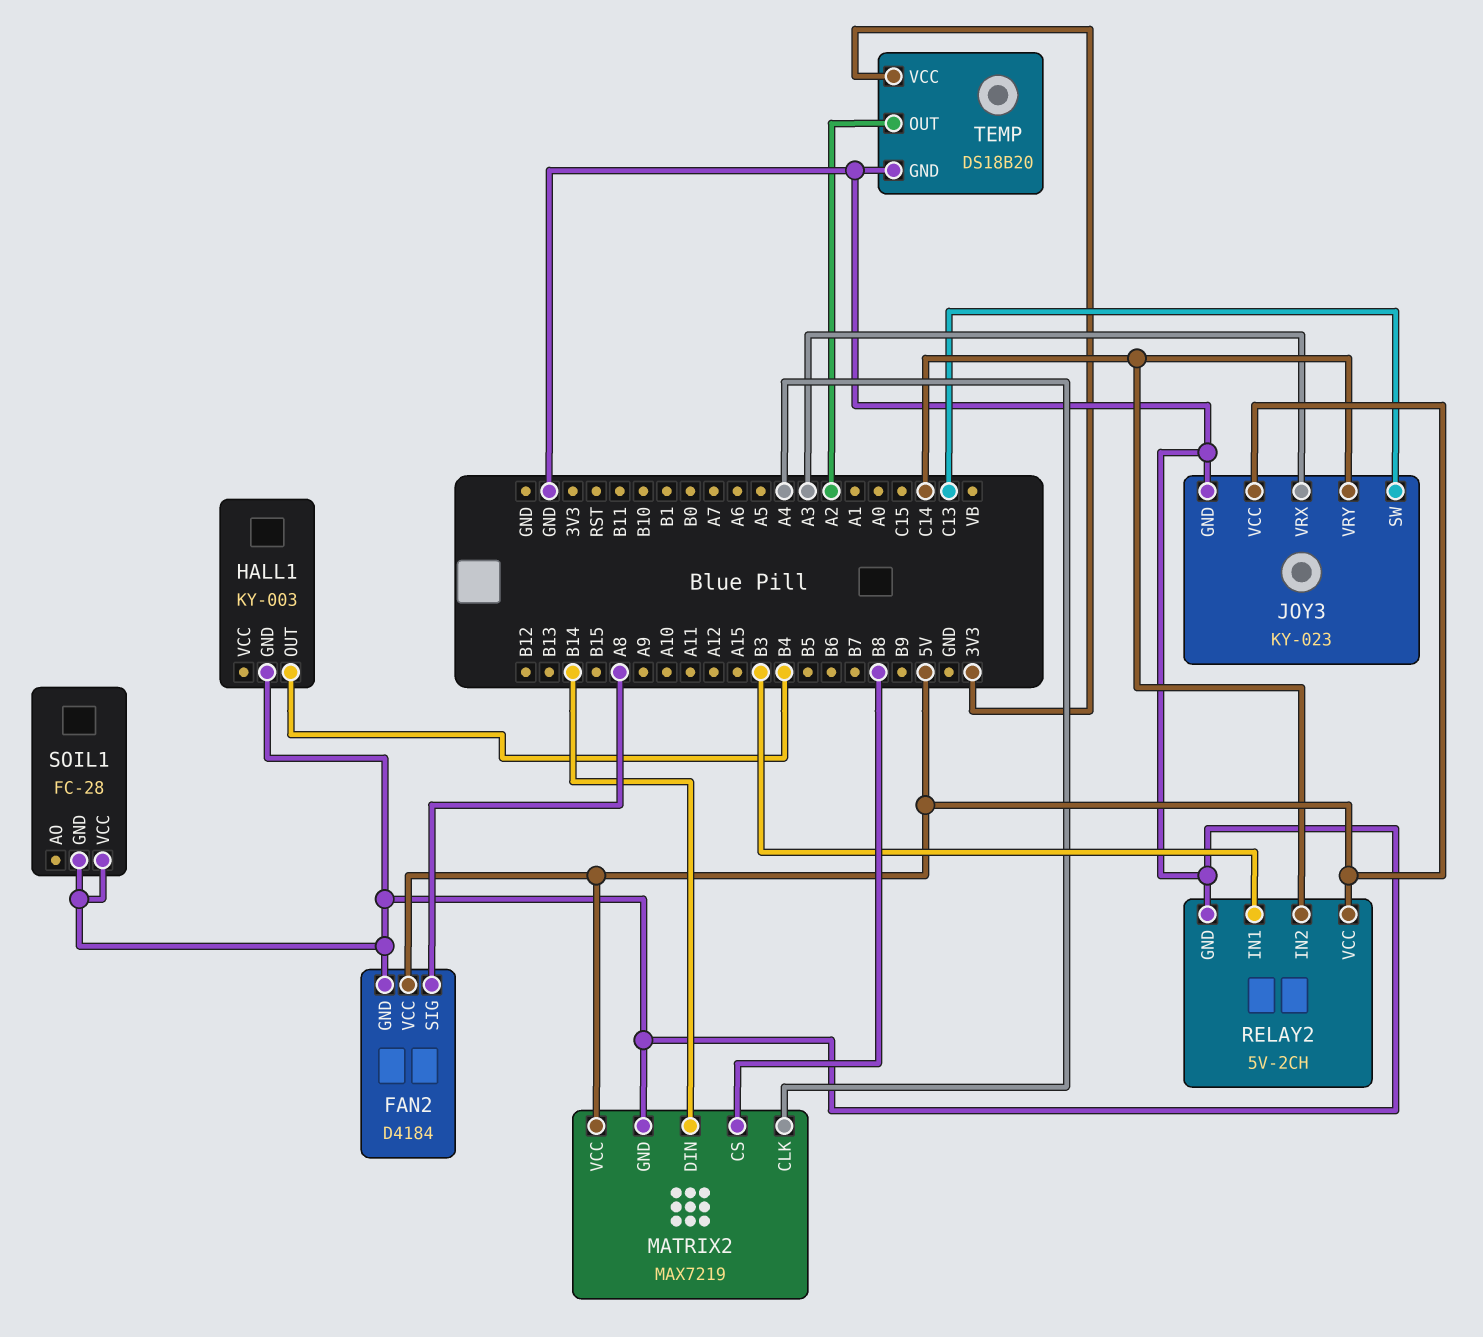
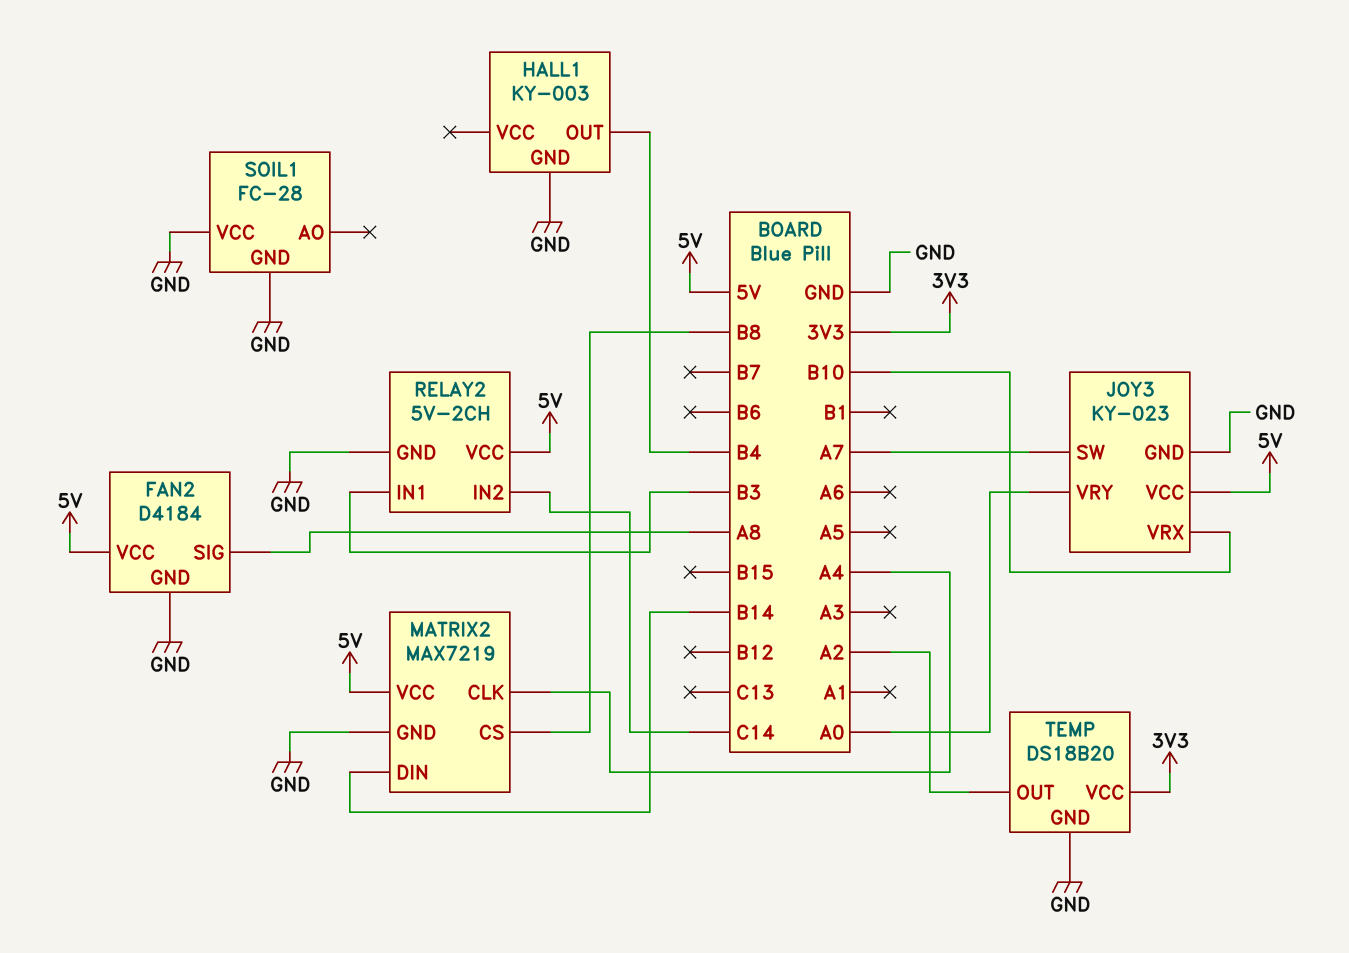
JOY3 pin SW: C13 -> A7
JOY3 pin VRX: A3 -> B10
JOY3 pin VRY: C14 -> A0

